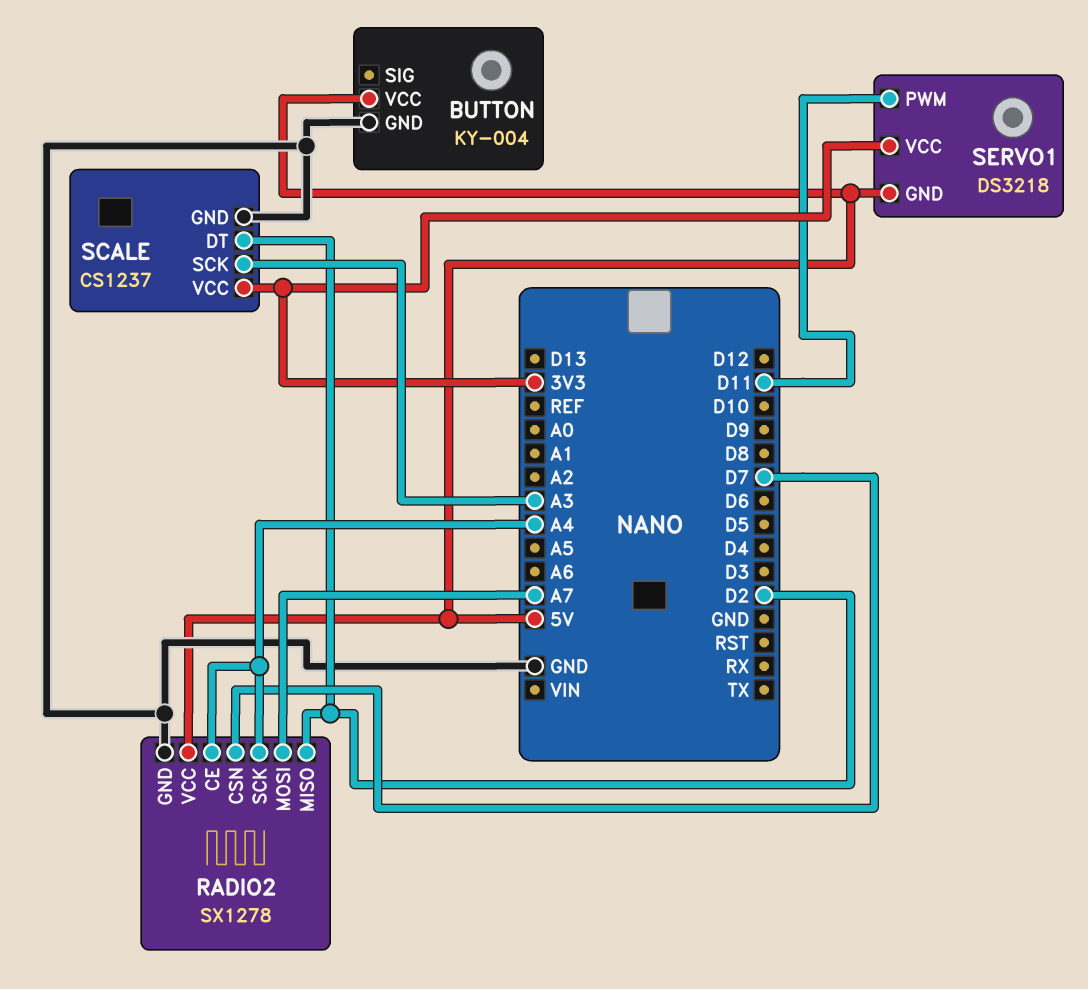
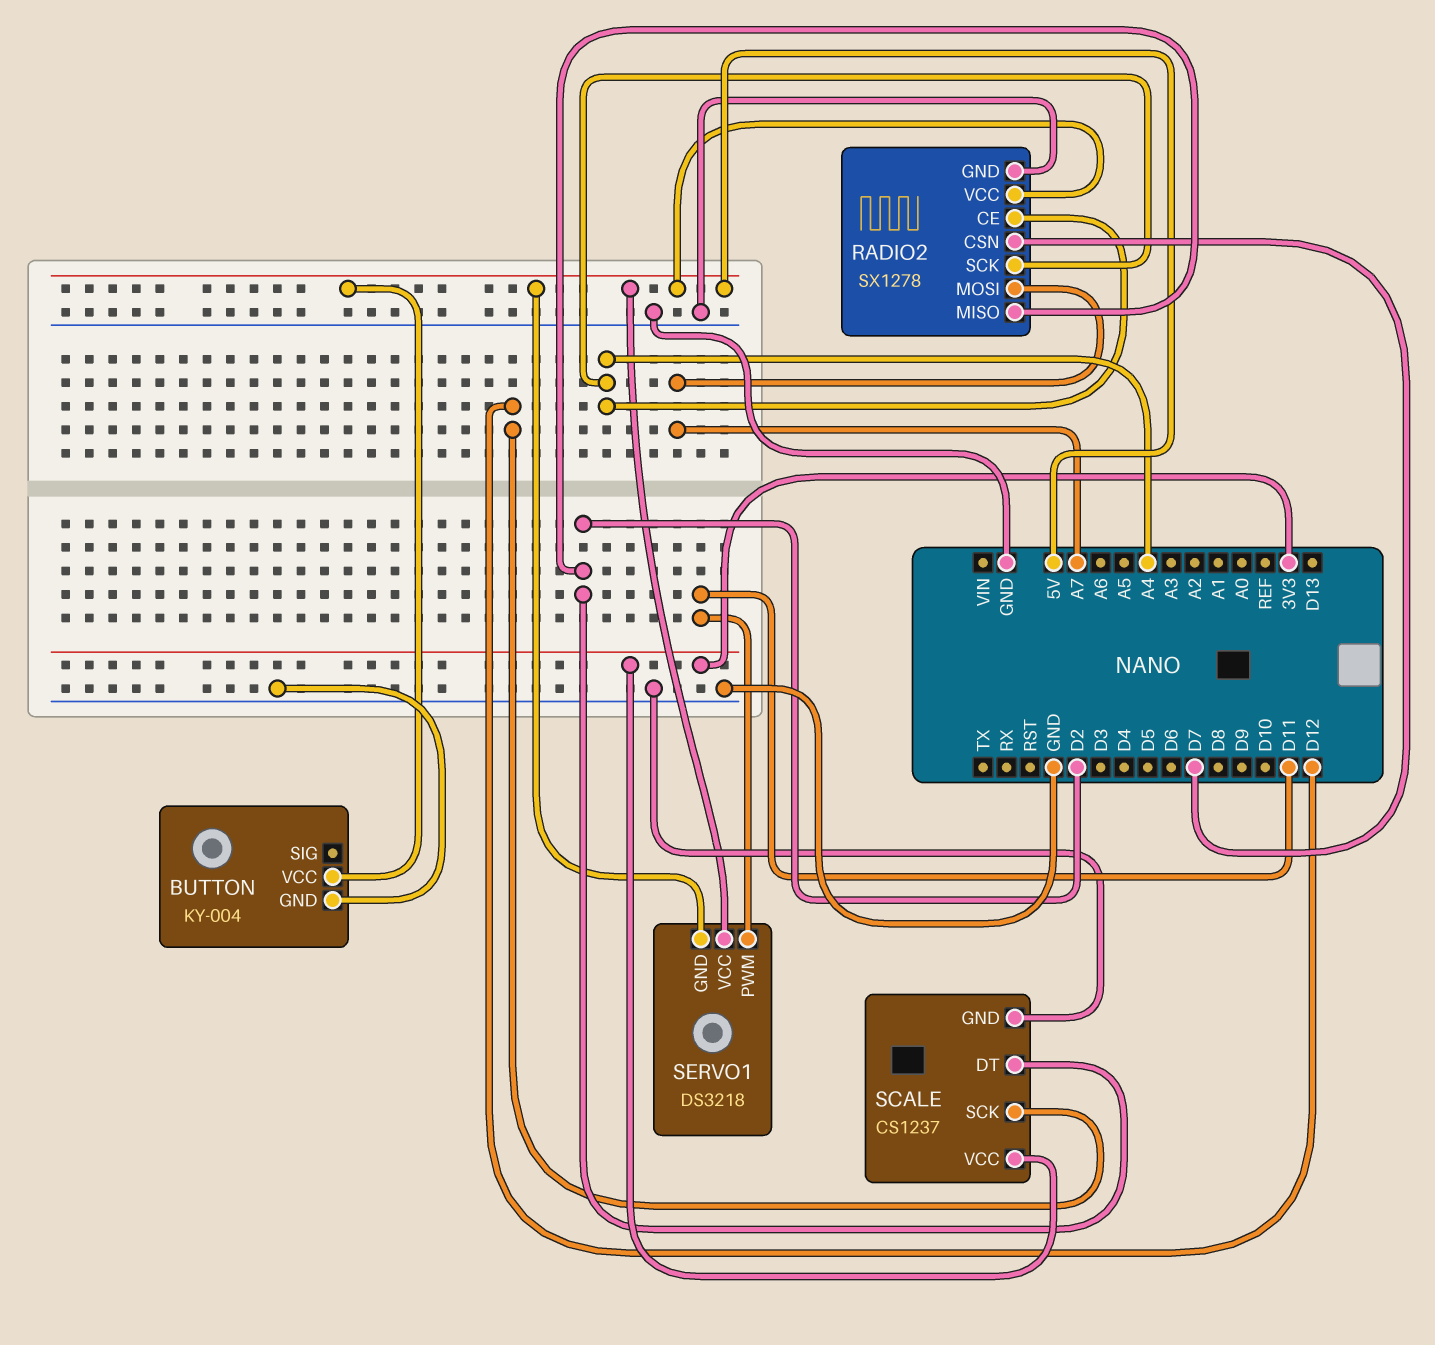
SCALE pin SCK: A3 -> D12
SERVO1 pin VCC: 3V3 -> 5V

